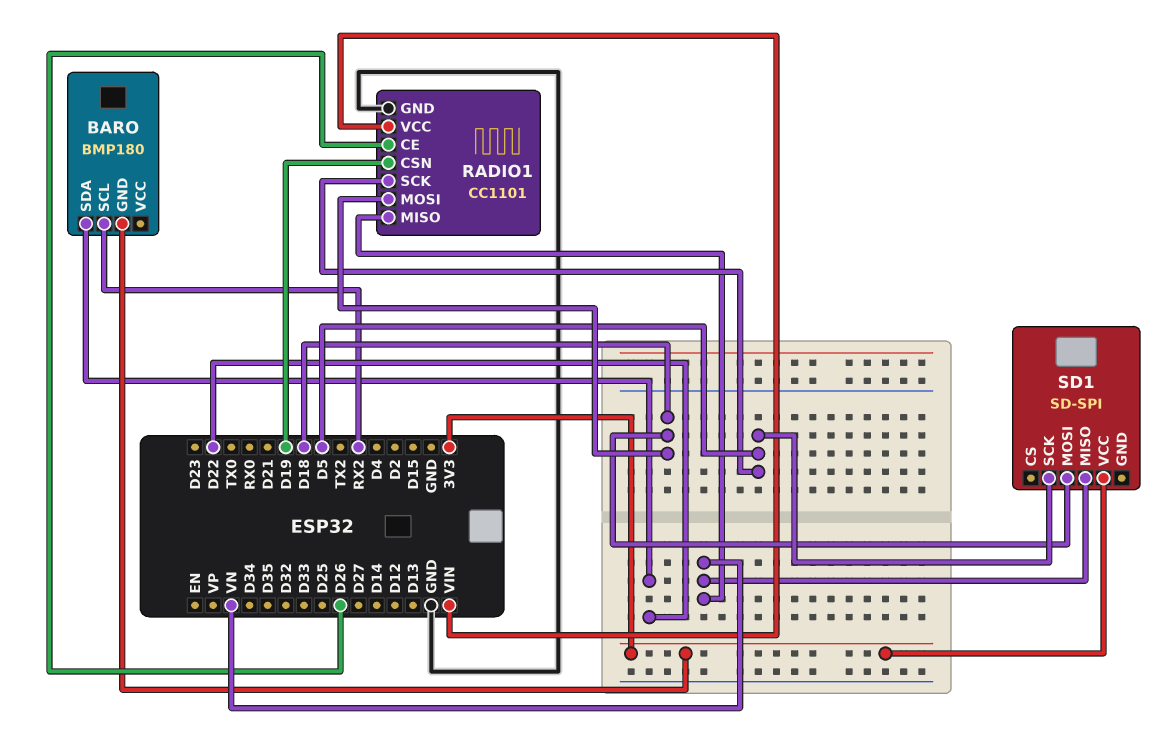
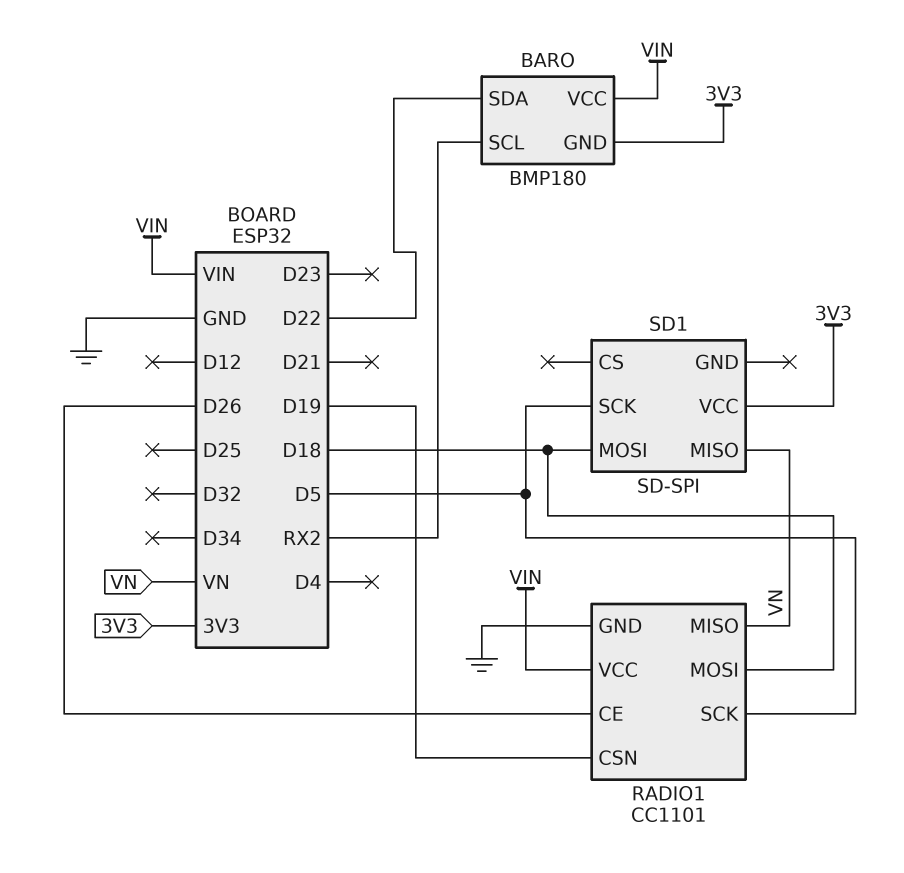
BARO pin VCC: none -> VIN

